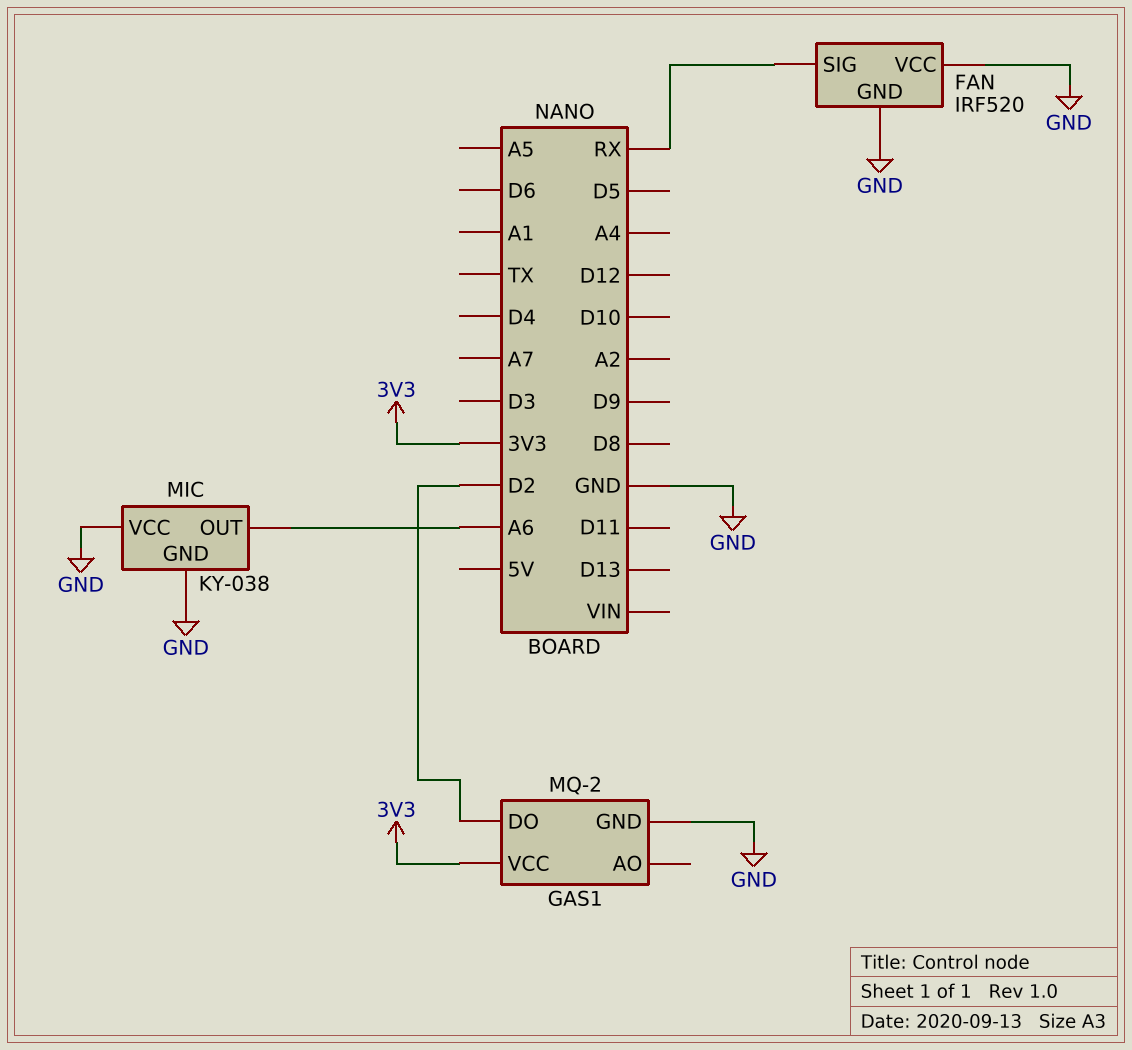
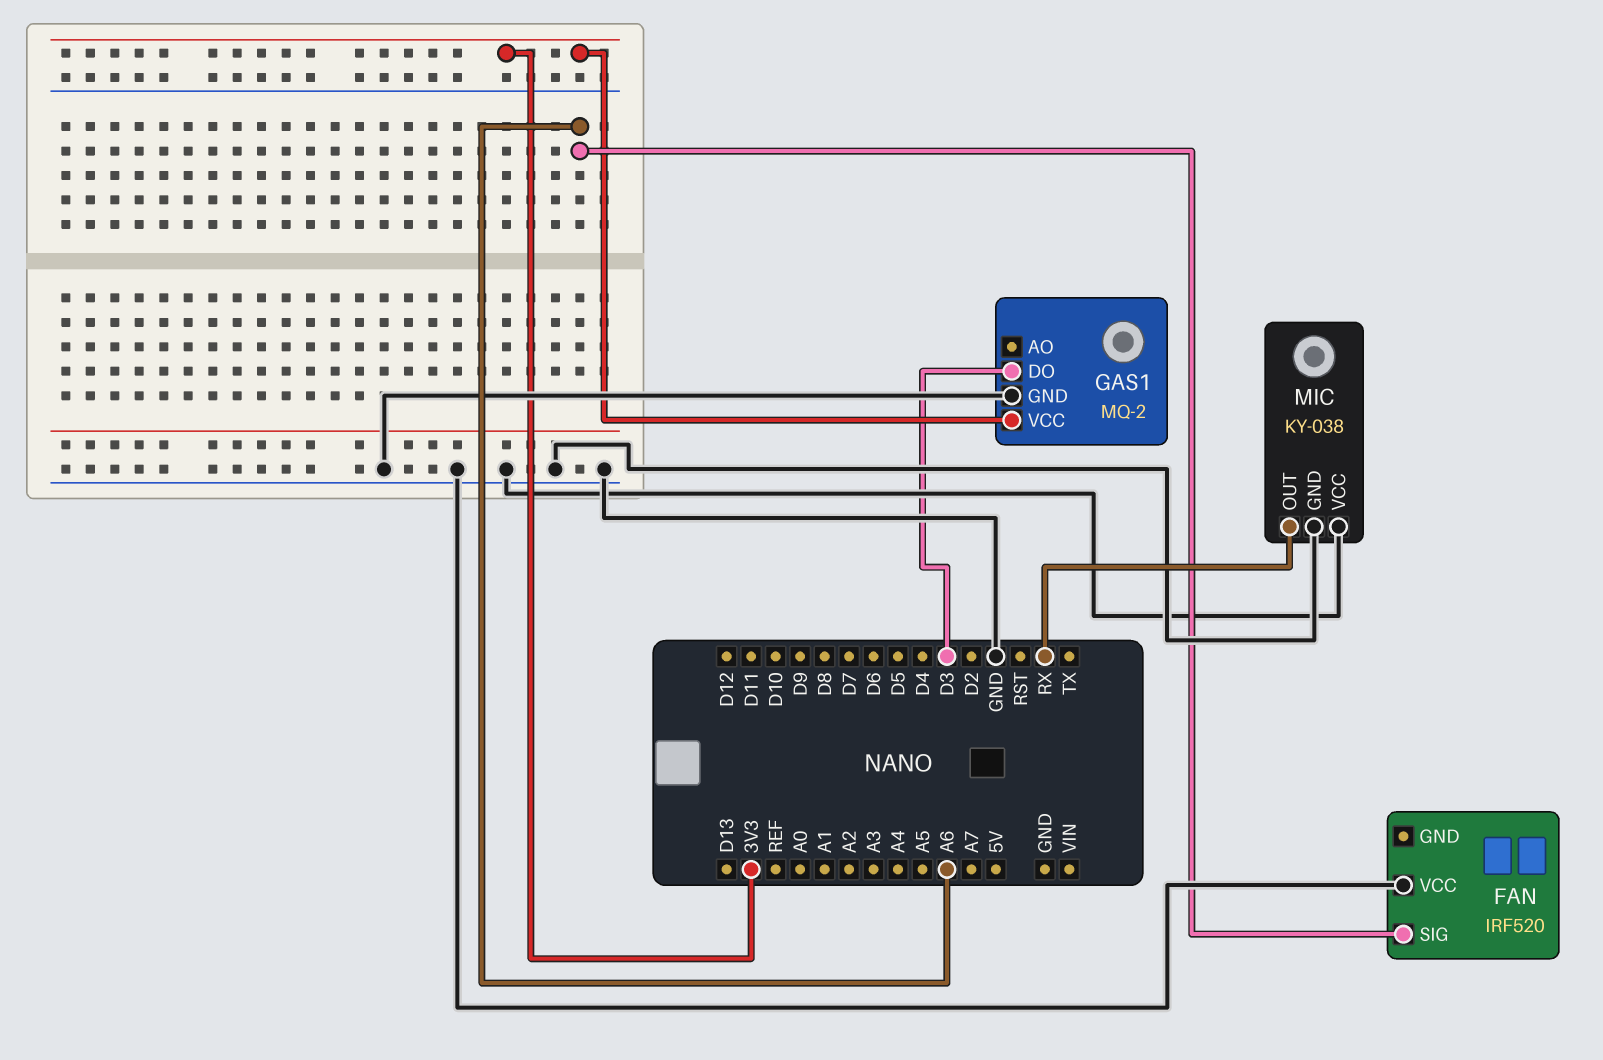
FAN pin GND: GND -> none
FAN pin SIG: RX -> A6
GAS1 pin DO: D2 -> D3
MIC pin OUT: A6 -> RX

